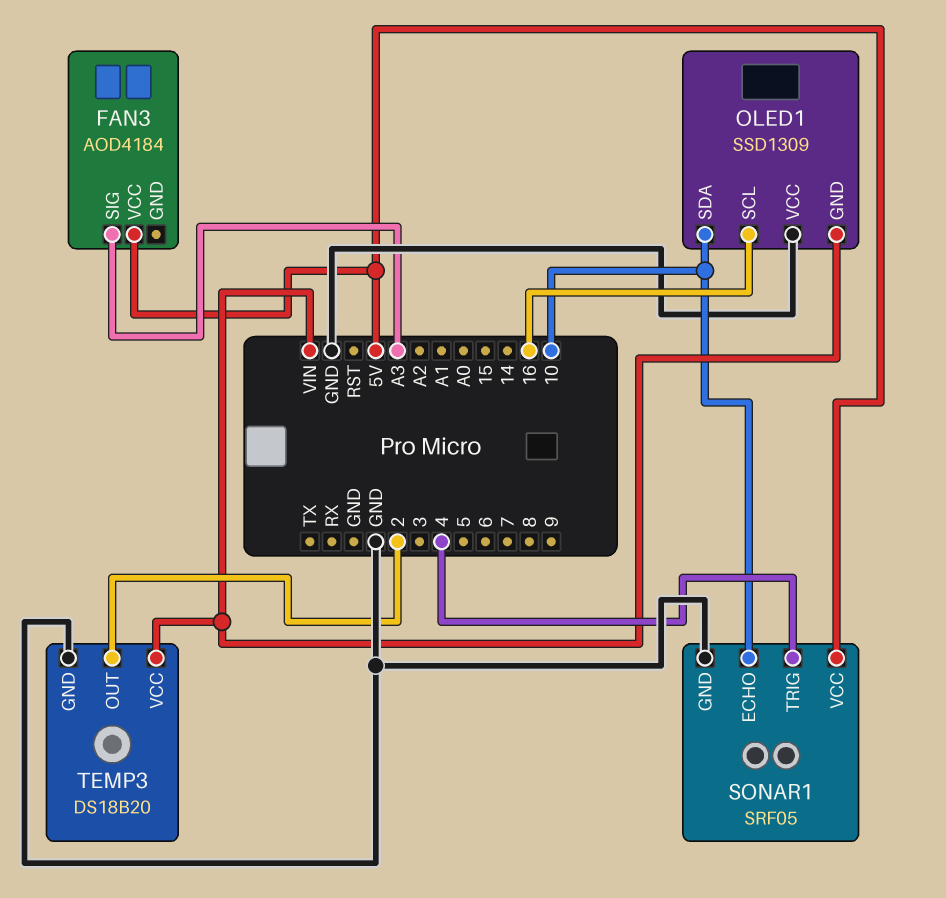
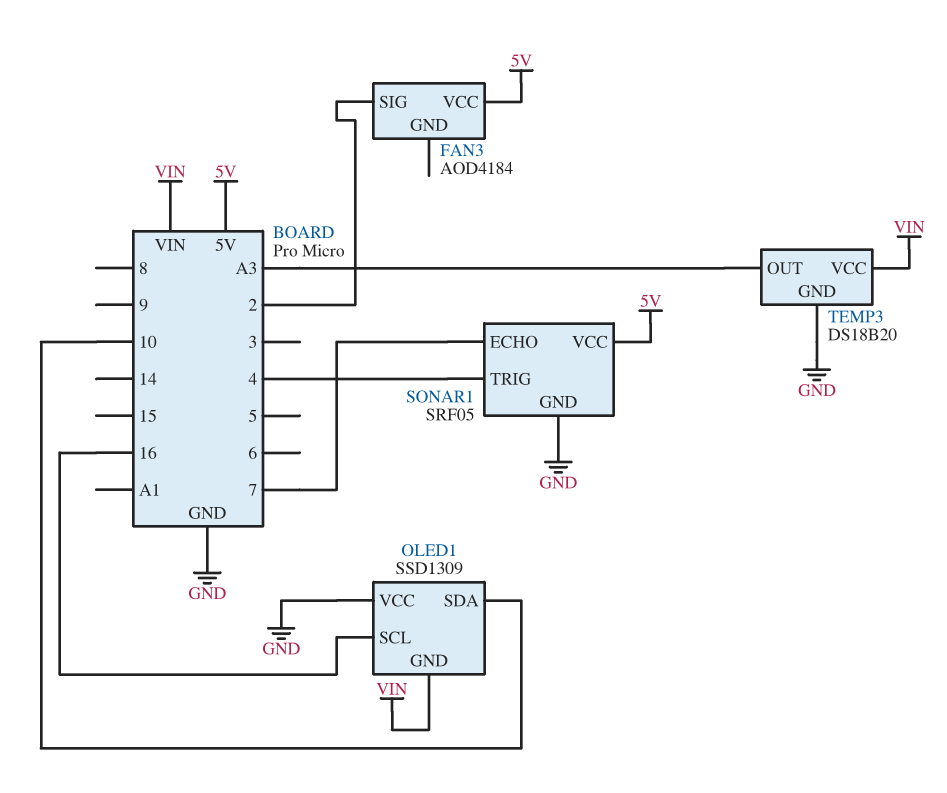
FAN3 pin SIG: A3 -> 2
SONAR1 pin ECHO: 10 -> 7
TEMP3 pin OUT: 2 -> A3

